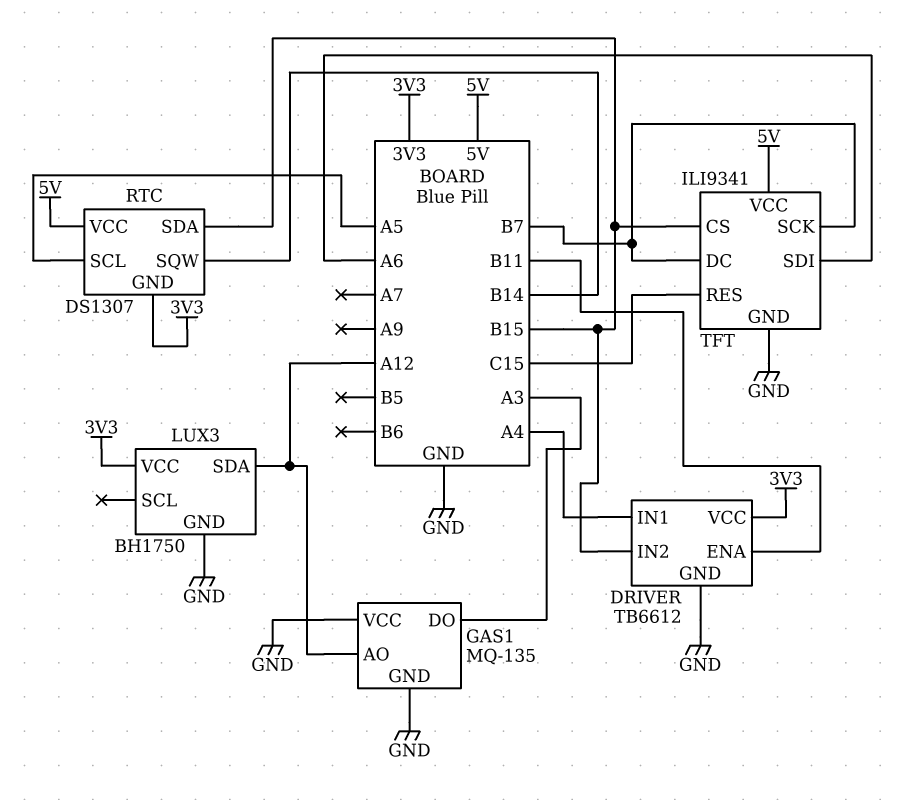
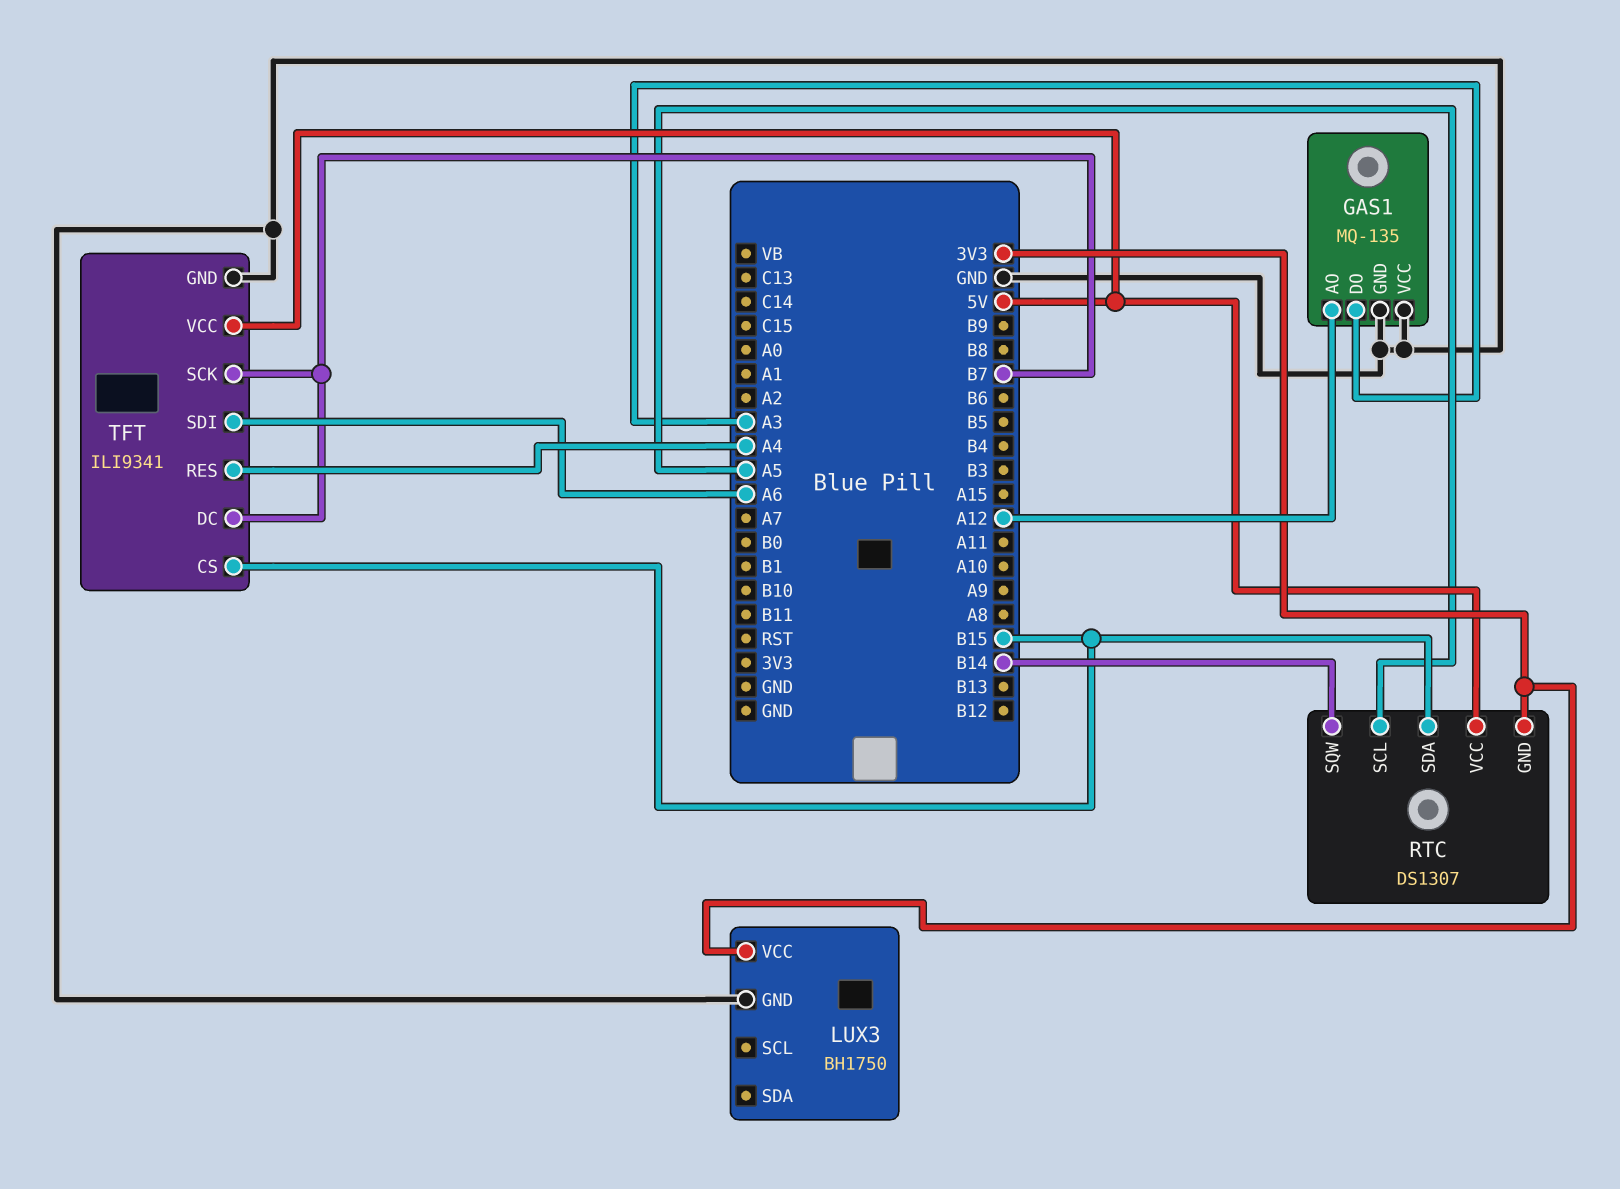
DRIVER: TB6612 -> none
DRIVER pin ENA: B11 -> none
DRIVER pin GND: GND -> none
DRIVER pin IN1: A4 -> none
DRIVER pin IN2: B15 -> none
DRIVER pin VCC: 3V3 -> none
LUX3 pin SDA: A12 -> none
TFT pin RES: C15 -> A4

